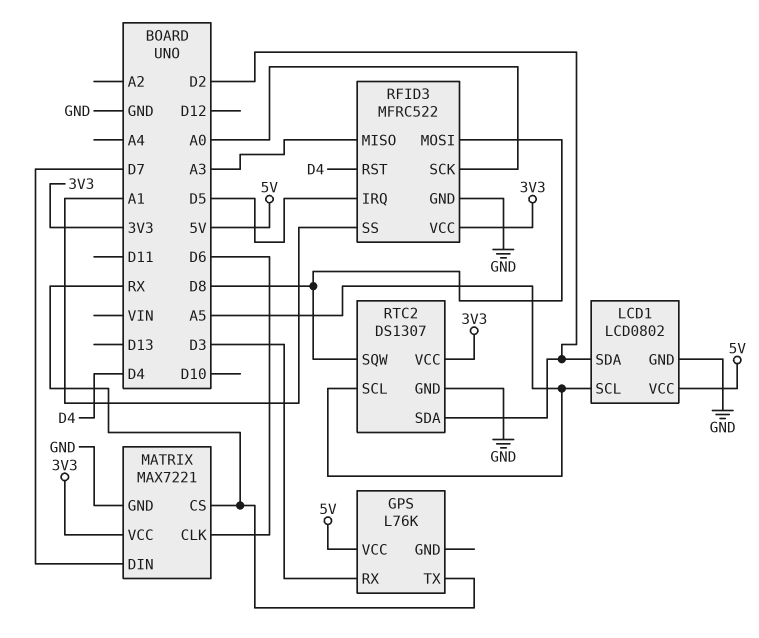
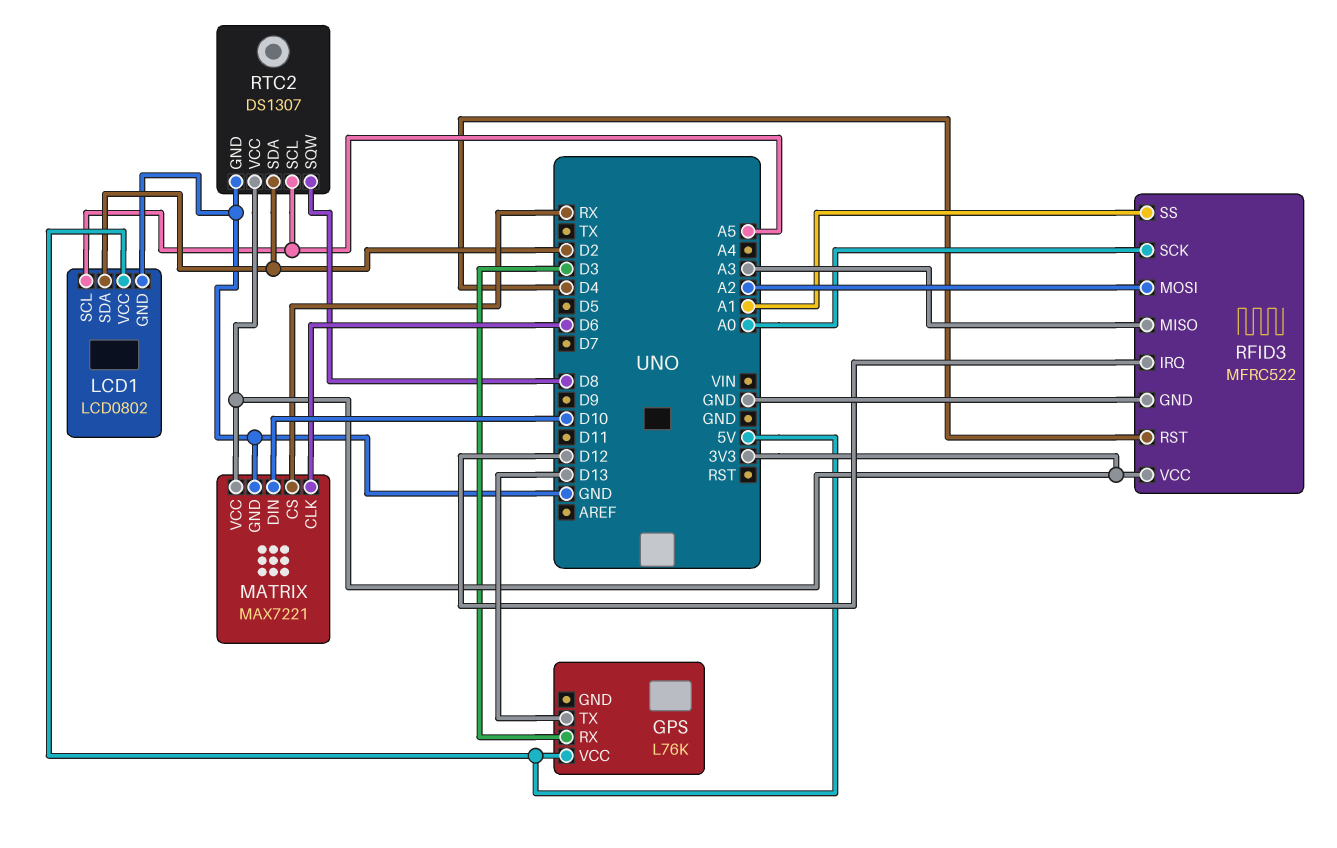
GPS pin TX: RX -> D13
MATRIX pin DIN: D7 -> D10
RFID3 pin IRQ: D5 -> D12
RFID3 pin MOSI: D8 -> A2

